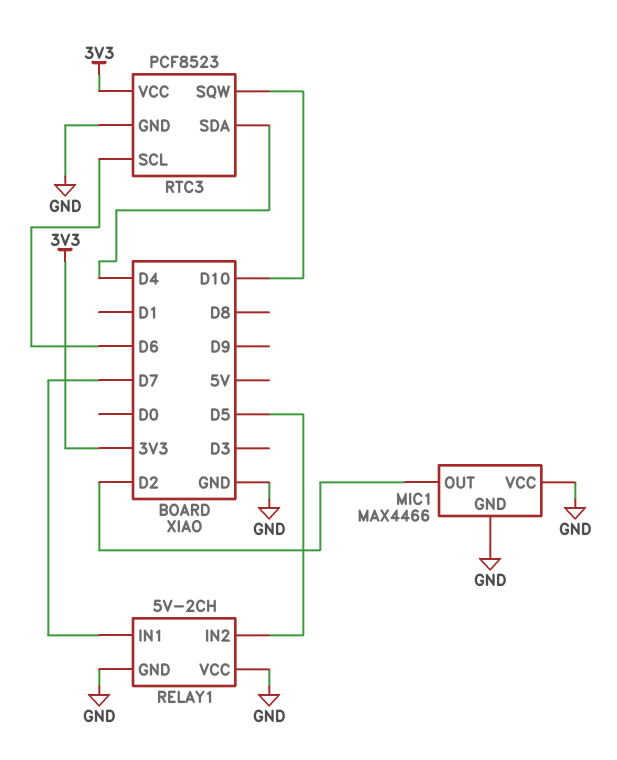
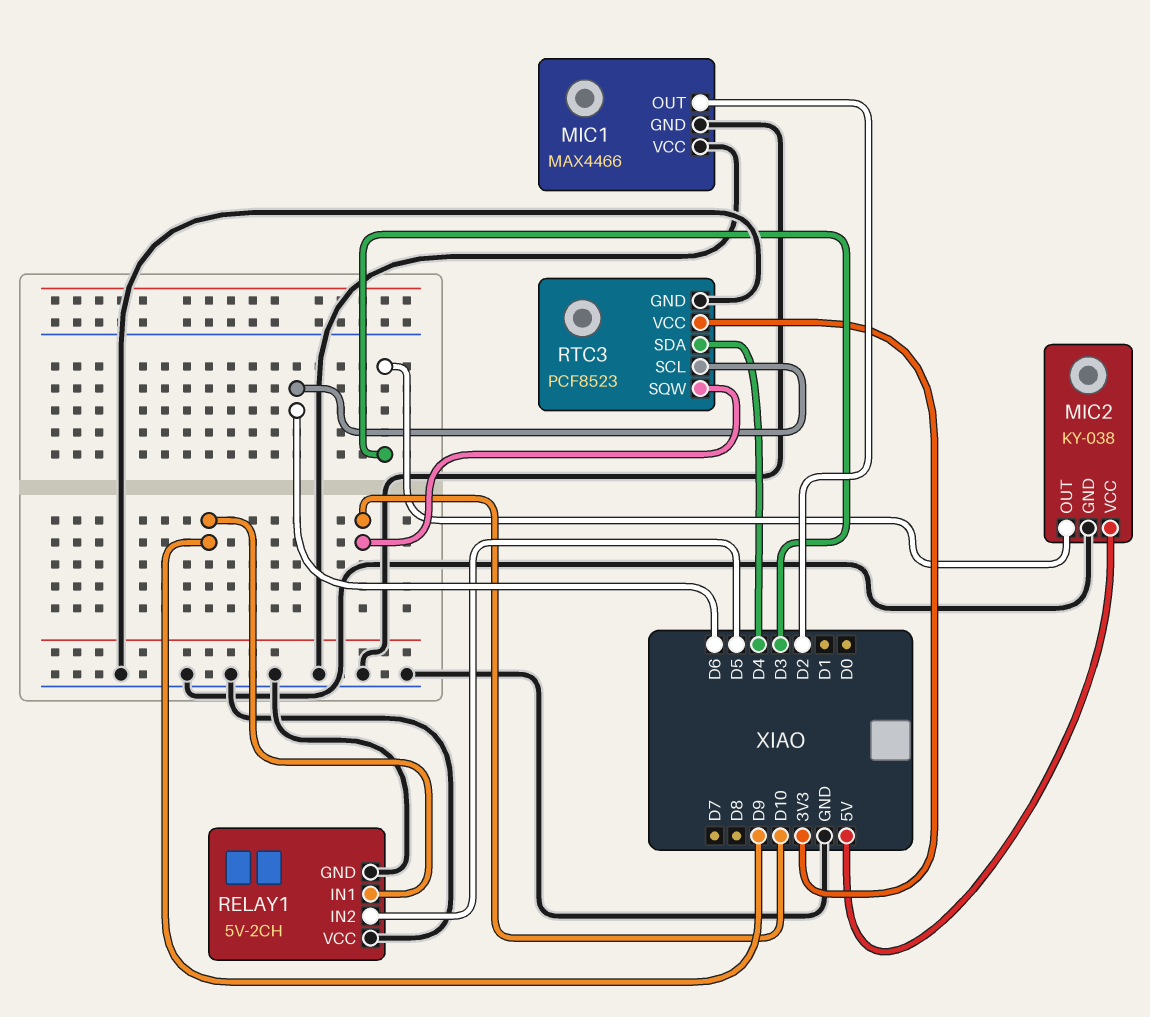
MIC2: none -> KY-038
MIC2 pin GND: none -> GND
MIC2 pin OUT: none -> D3
MIC2 pin VCC: none -> 5V
RELAY1 pin IN1: D7 -> D9

